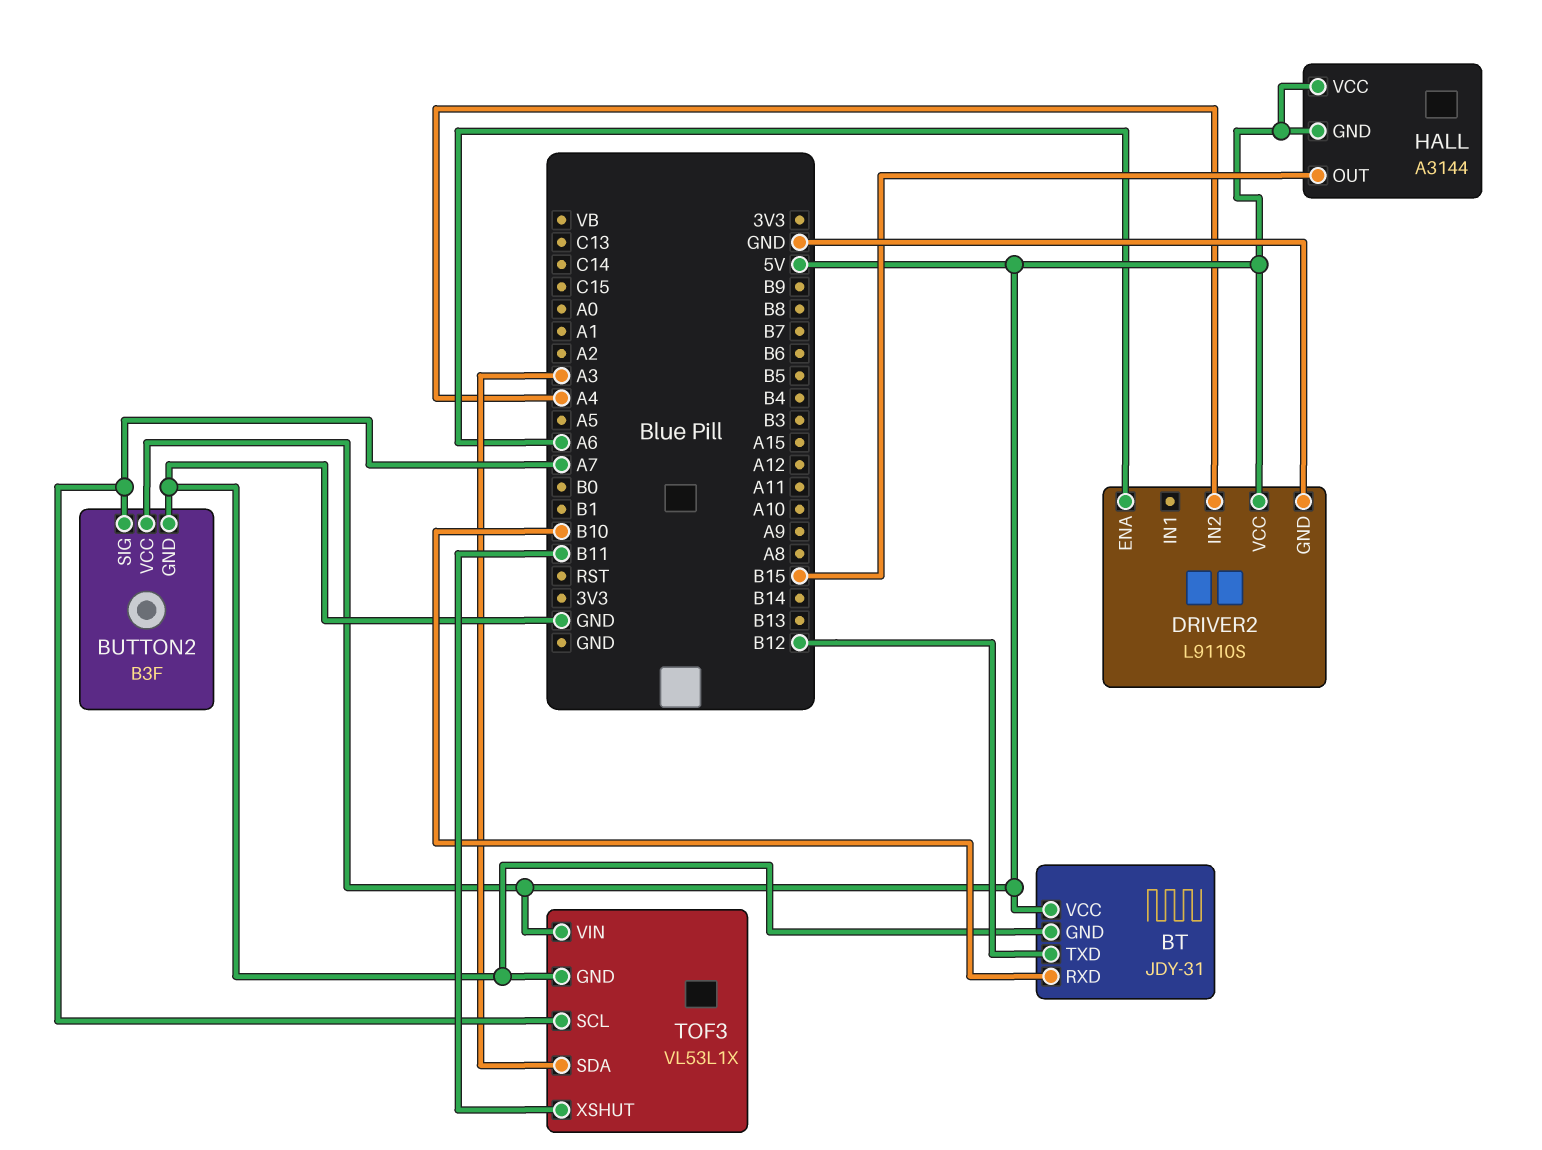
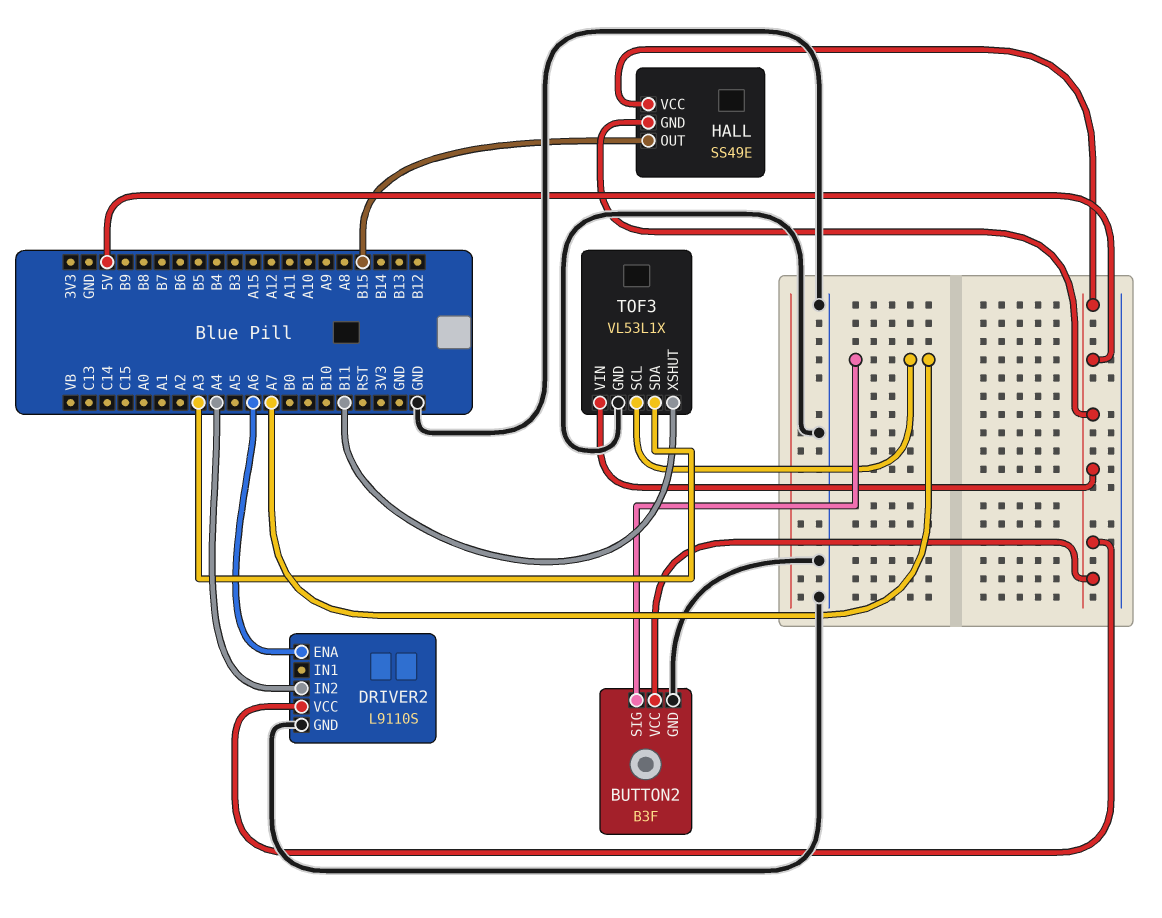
BT: JDY-31 -> none
BT pin GND: GND -> none
BT pin RXD: B10 -> none
BT pin TXD: B12 -> none
BT pin VCC: 5V -> none
HALL: A3144 -> SS49E

